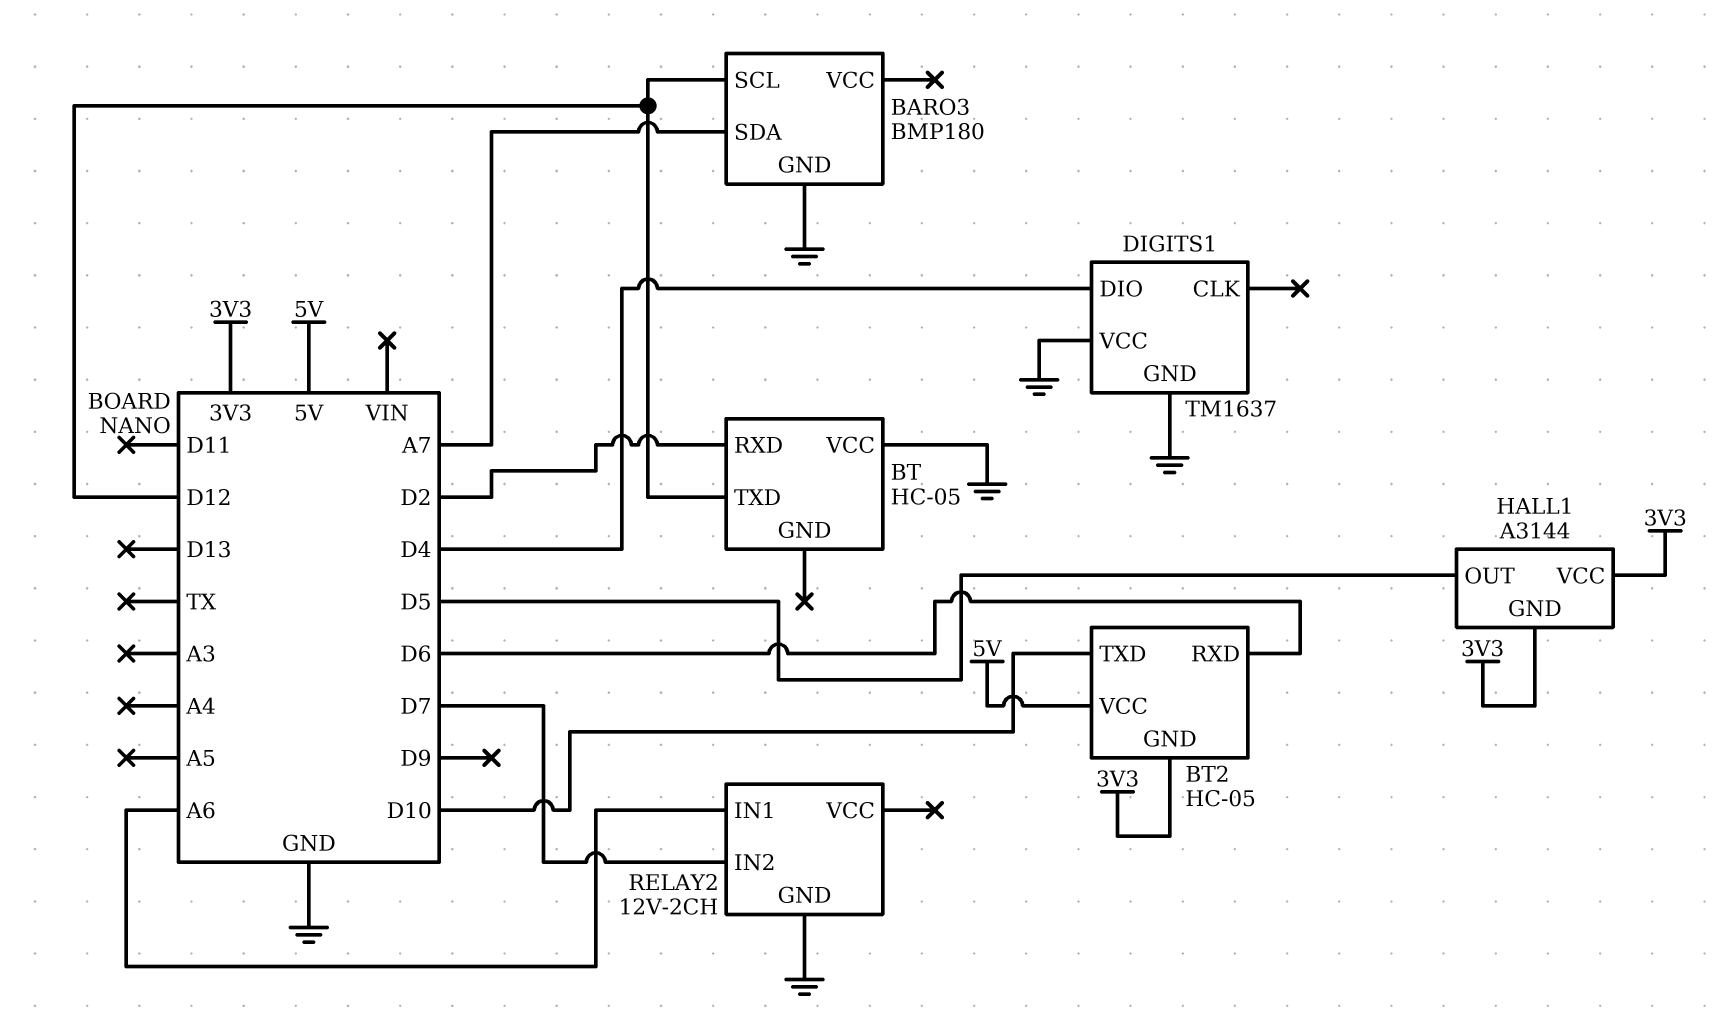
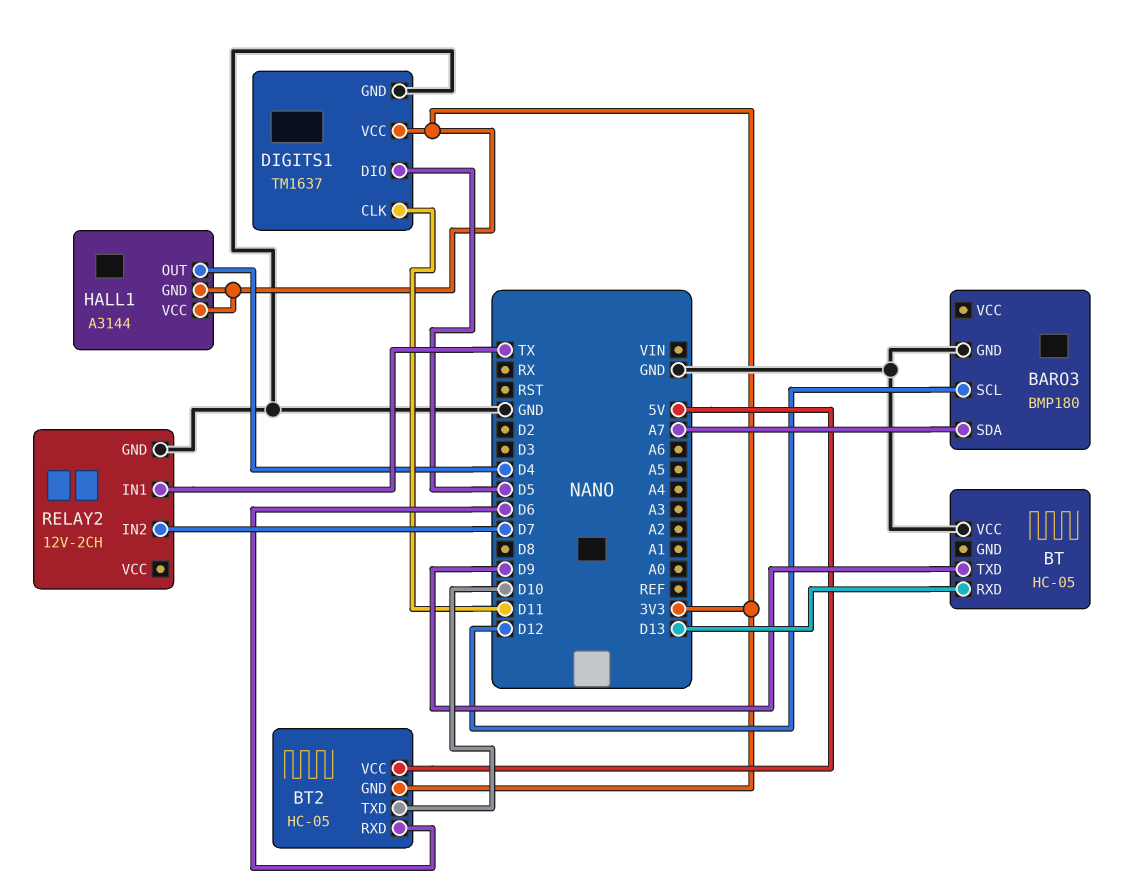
BT pin RXD: D2 -> D13
BT pin TXD: D12 -> D9
DIGITS1 pin CLK: none -> D11
DIGITS1 pin DIO: D4 -> D5
DIGITS1 pin VCC: GND -> 3V3
HALL1 pin OUT: D5 -> D4
RELAY2 pin IN1: A6 -> TX

